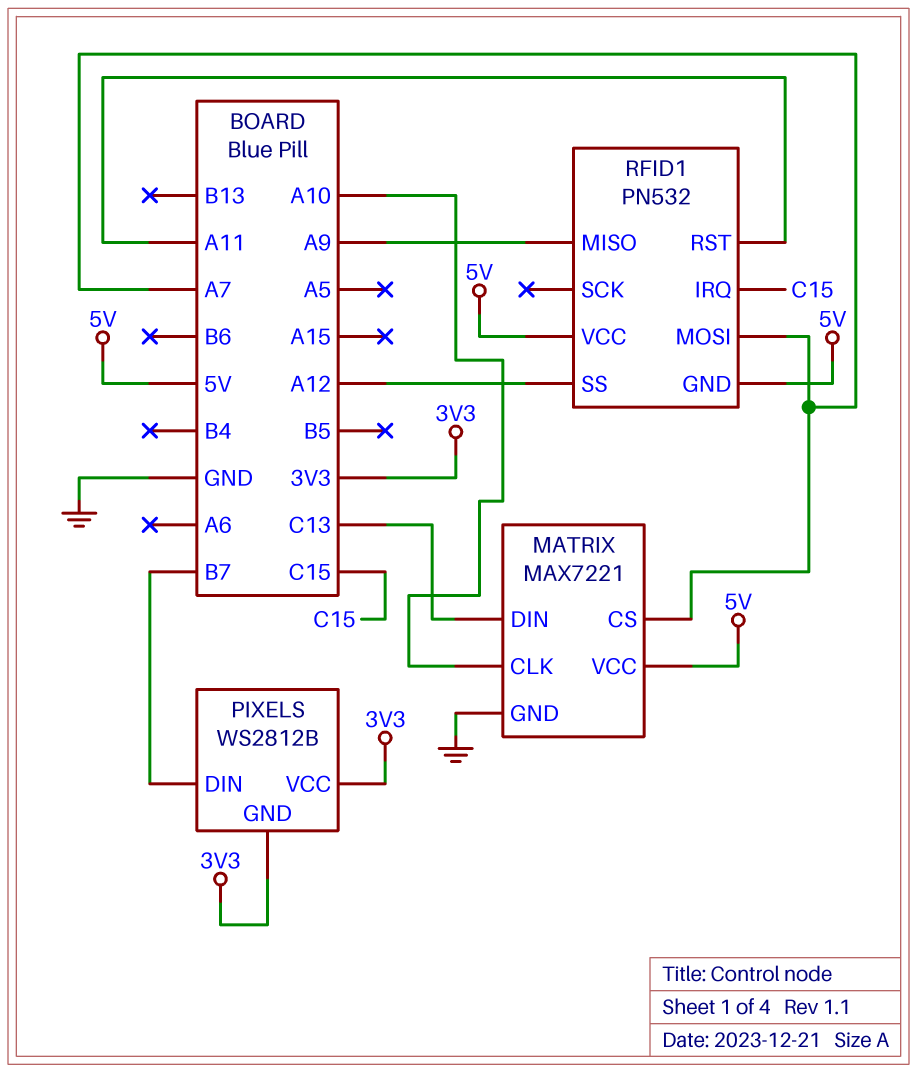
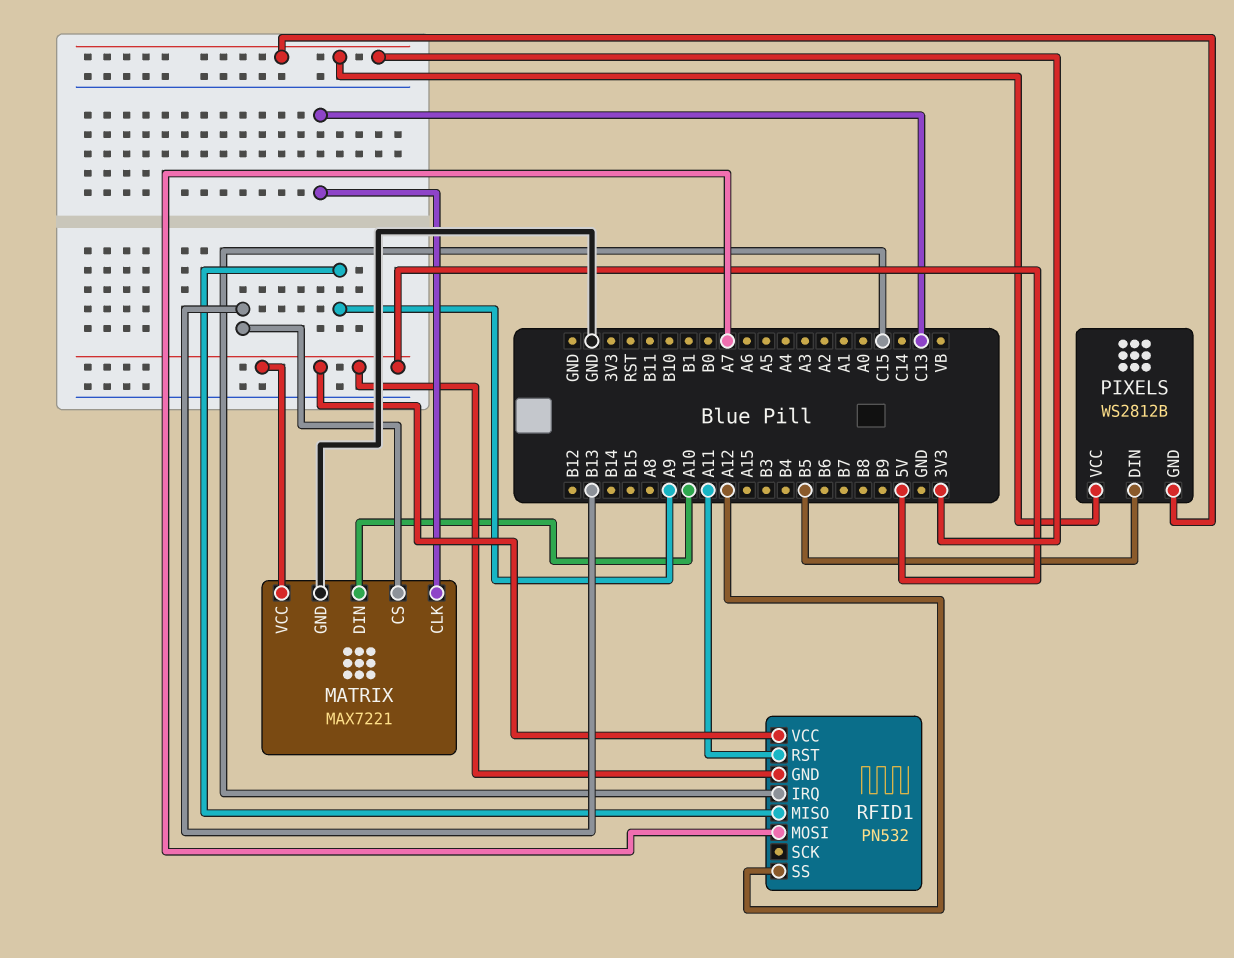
MATRIX pin CLK: A10 -> C13
MATRIX pin CS: A7 -> B13
MATRIX pin DIN: C13 -> A10
PIXELS pin DIN: B7 -> B5

